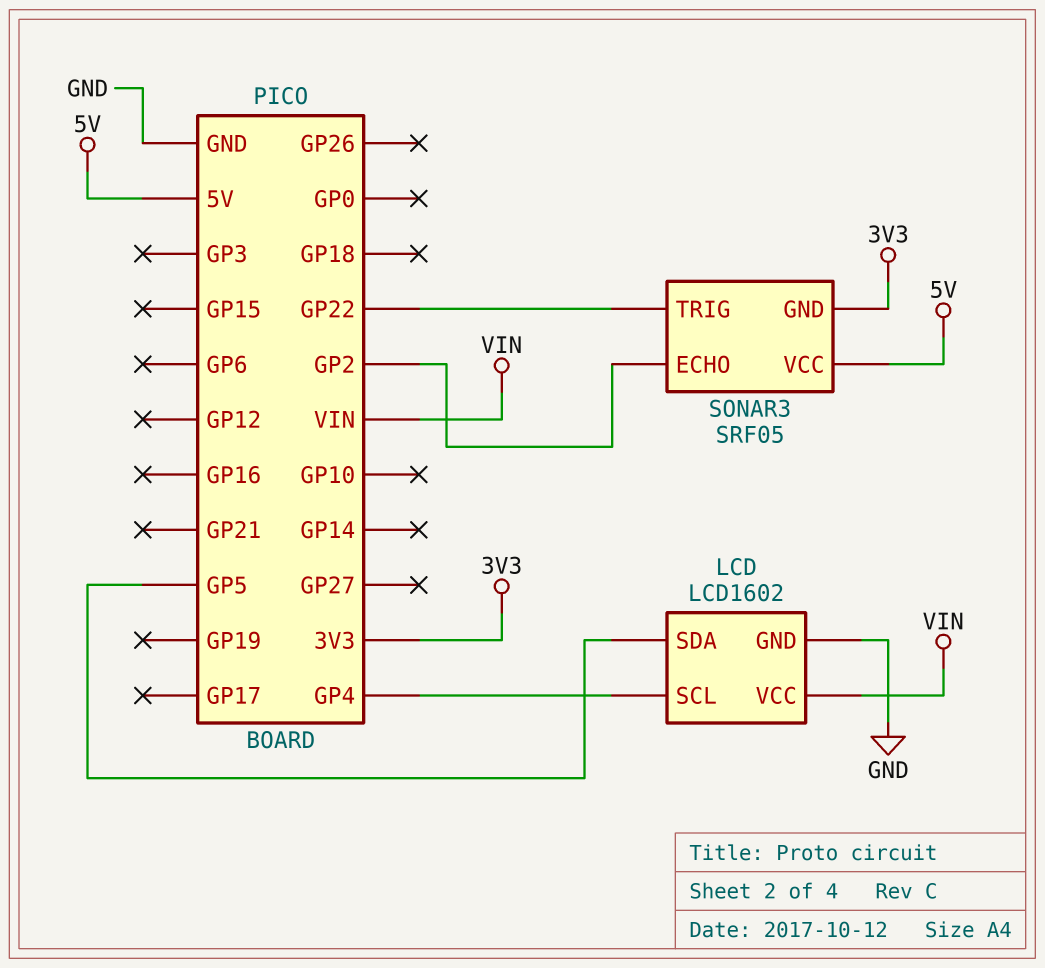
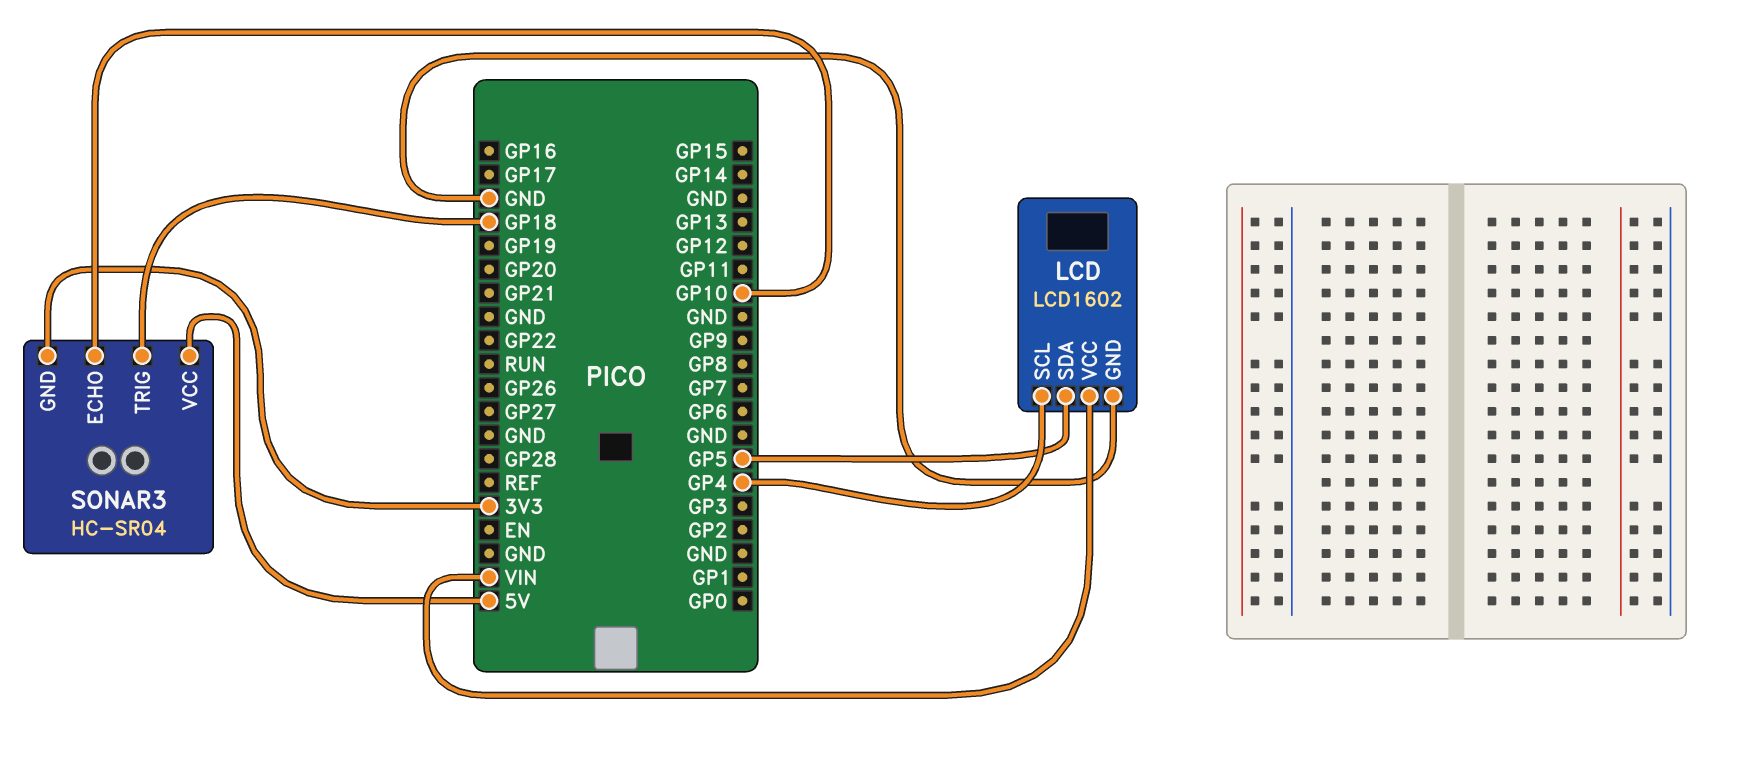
SONAR3: SRF05 -> HC-SR04
SONAR3 pin ECHO: GP2 -> GP10
SONAR3 pin TRIG: GP22 -> GP18

